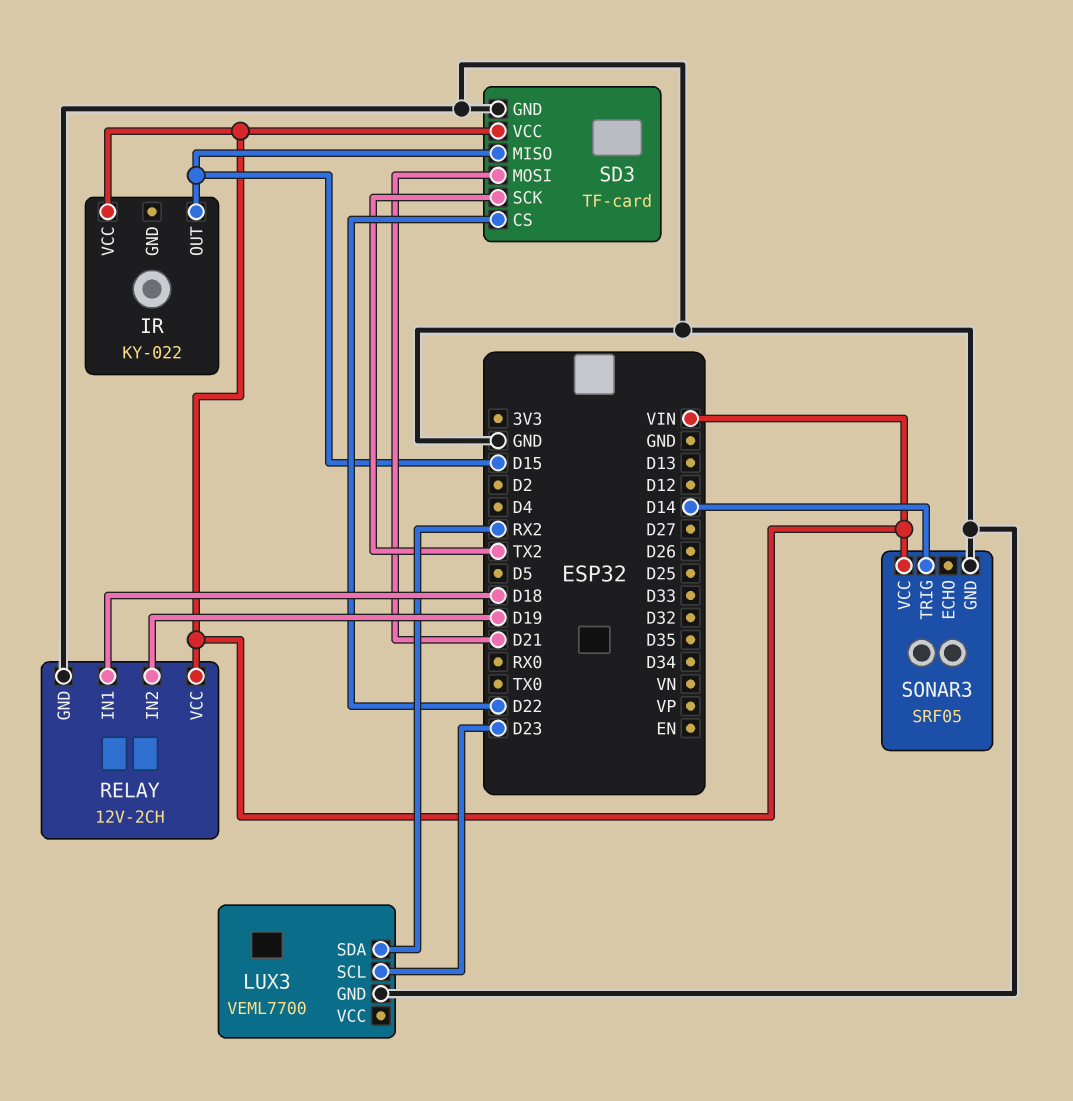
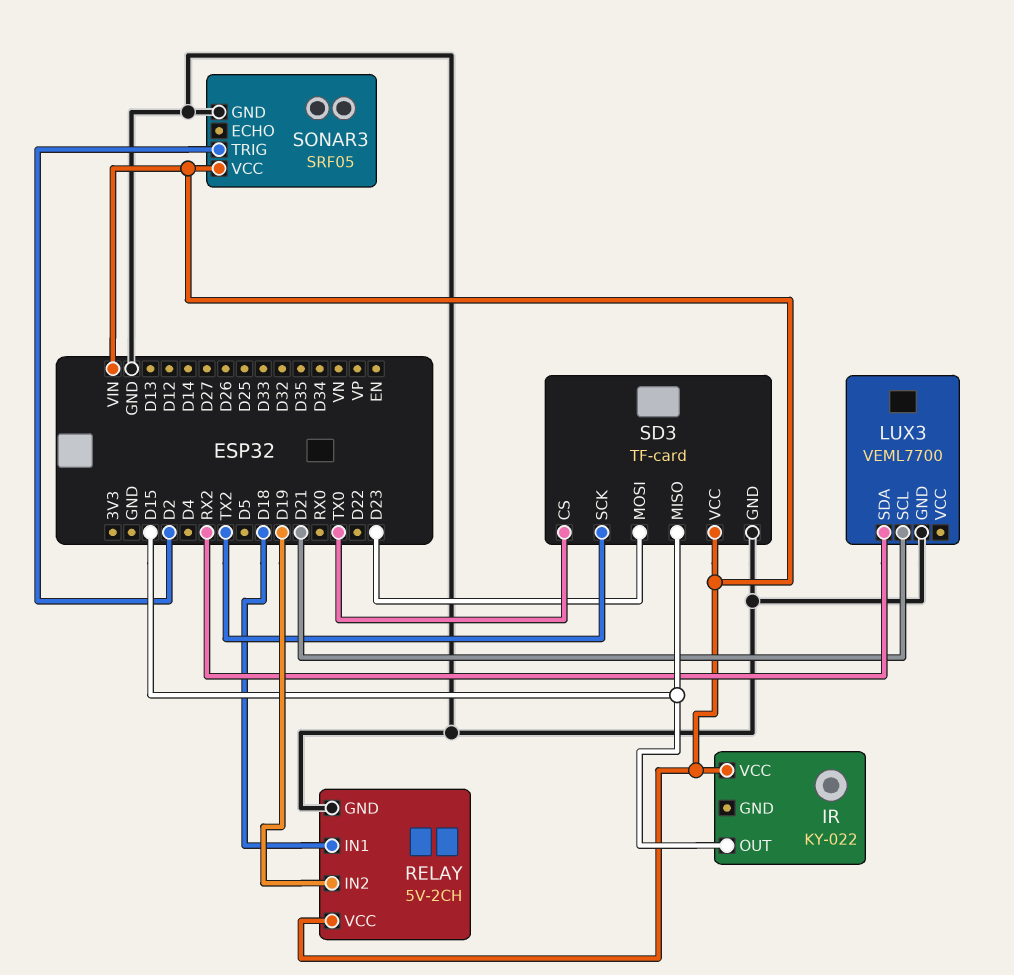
LUX3 pin SCL: D23 -> D21
RELAY: 12V-2CH -> 5V-2CH
SD3 pin CS: D22 -> TX0
SD3 pin MOSI: D21 -> D23
SONAR3 pin TRIG: D14 -> D2

